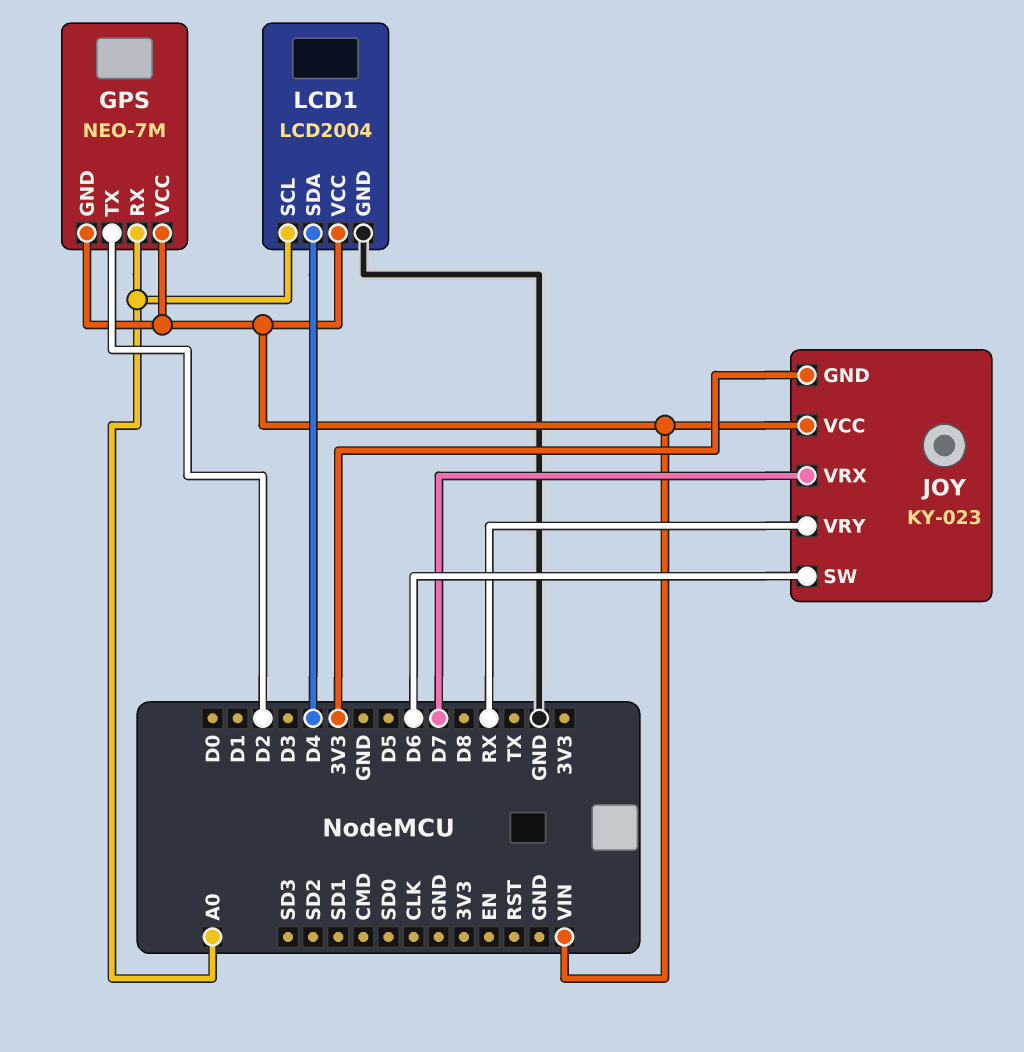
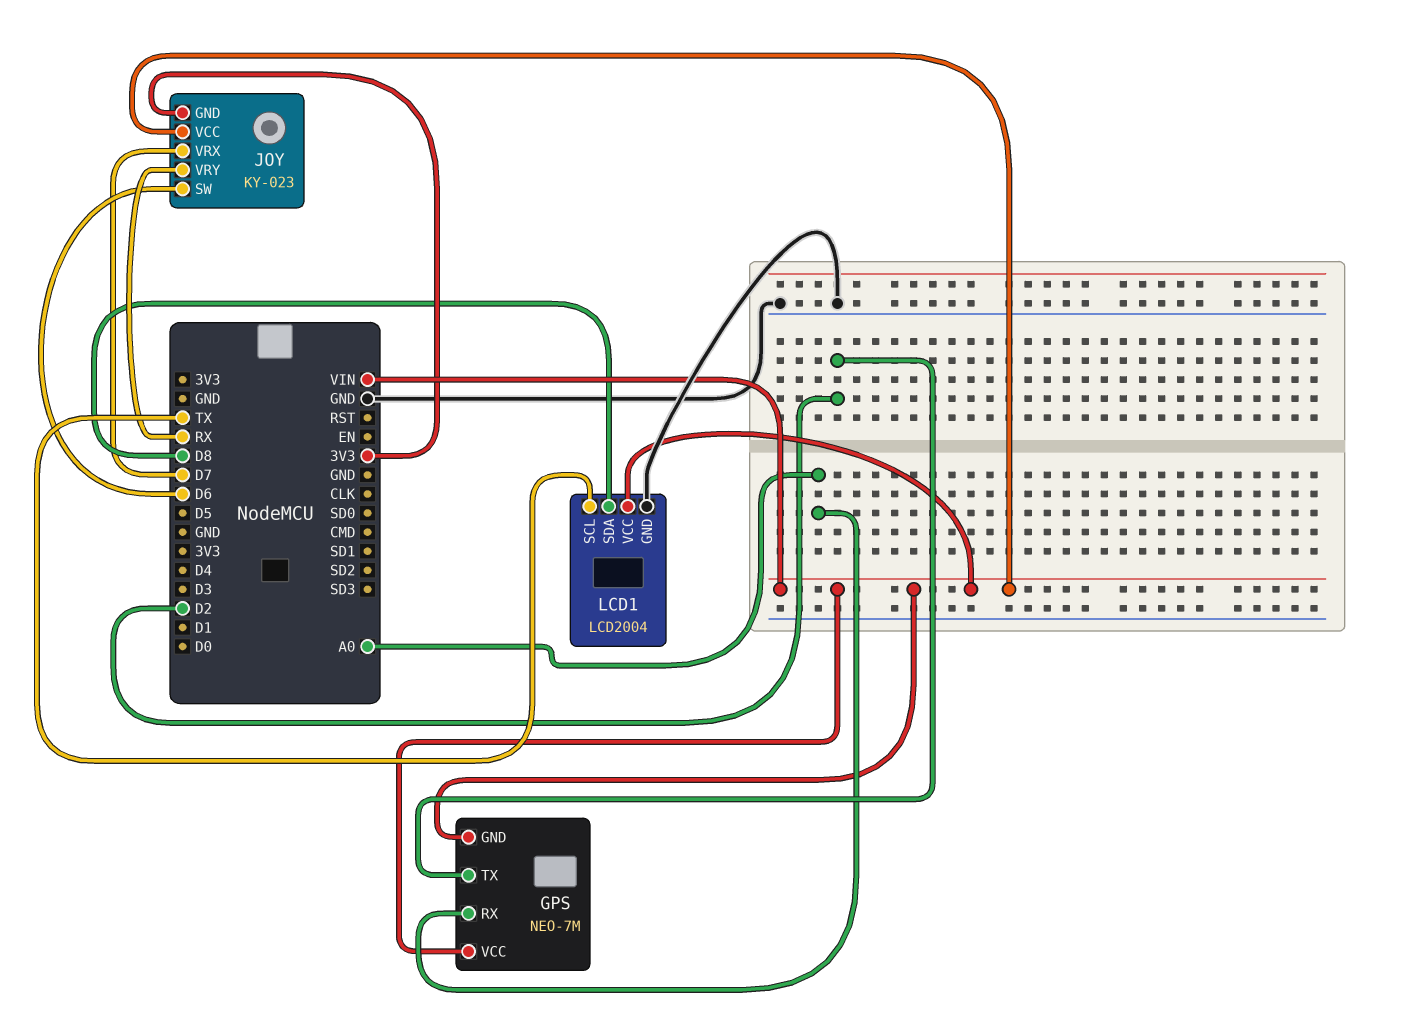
LCD1 pin SCL: A0 -> TX
LCD1 pin SDA: D4 -> D8

